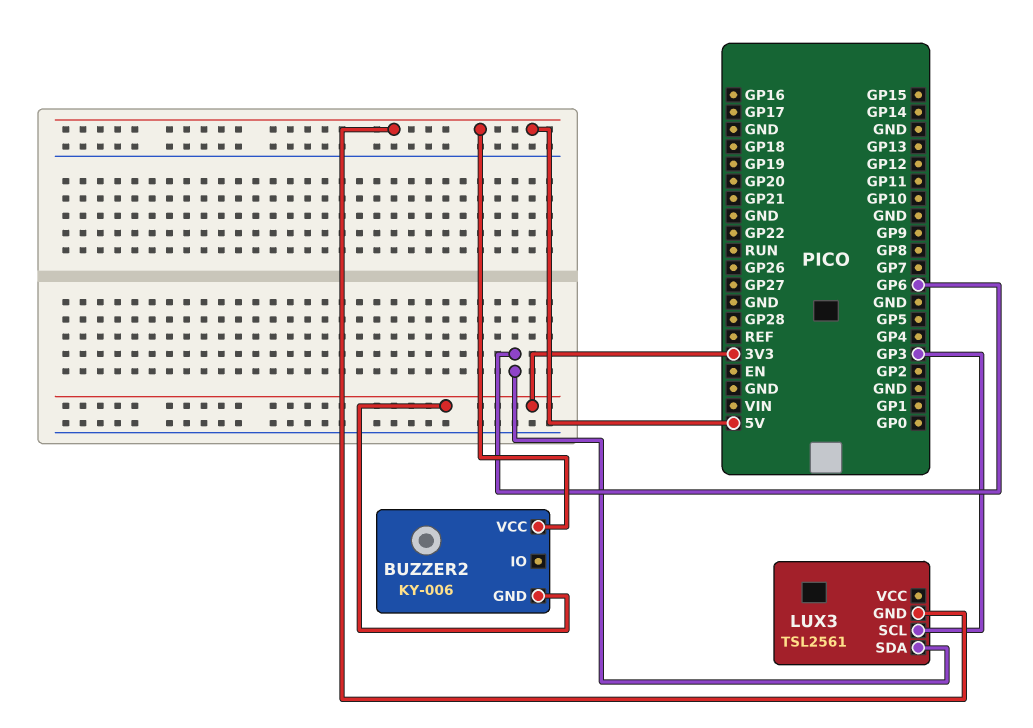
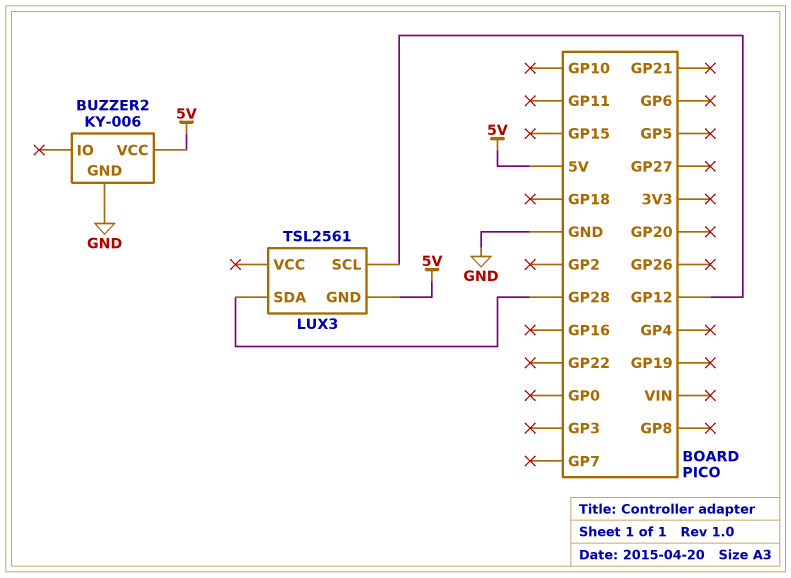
BUZZER2 pin GND: 3V3 -> GND
LUX3 pin SCL: GP3 -> GP12
LUX3 pin SDA: GP6 -> GP28

